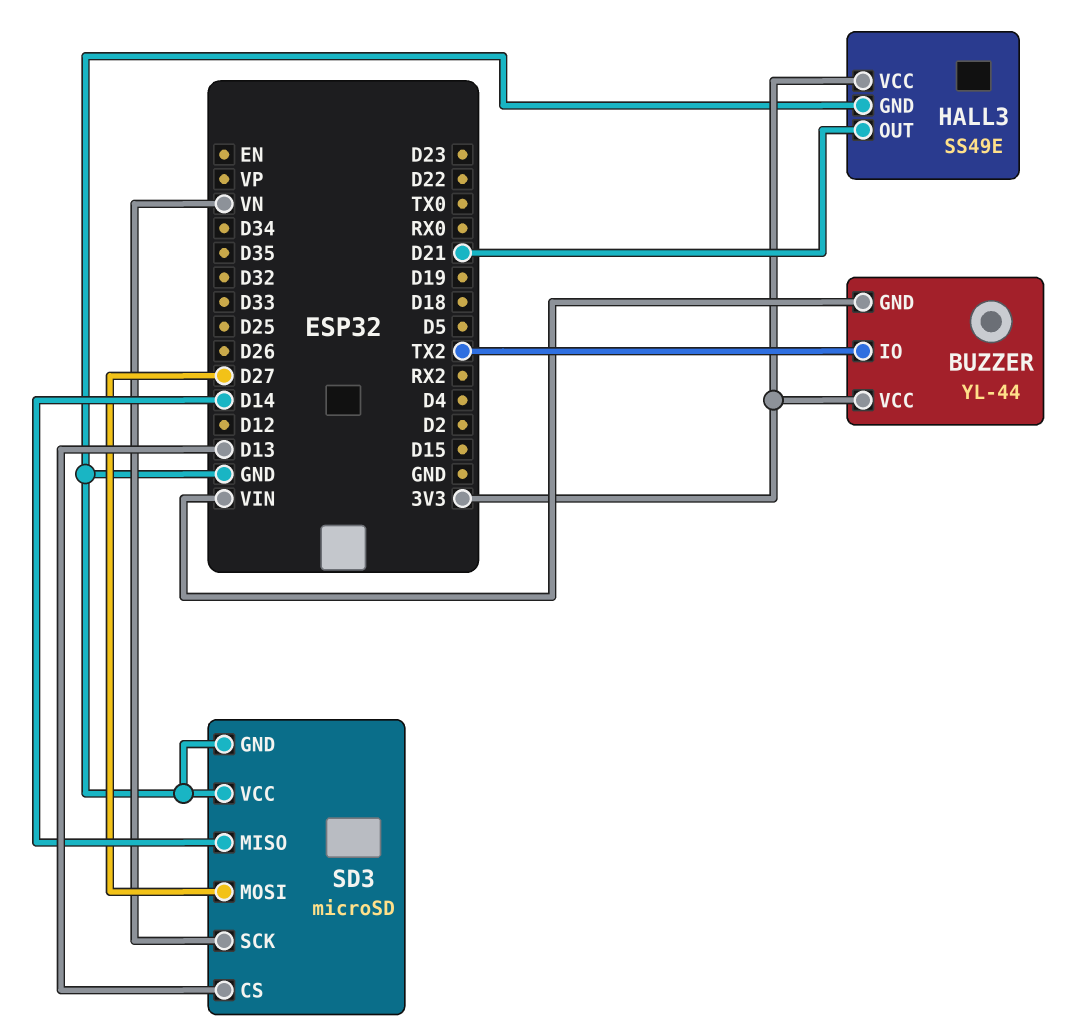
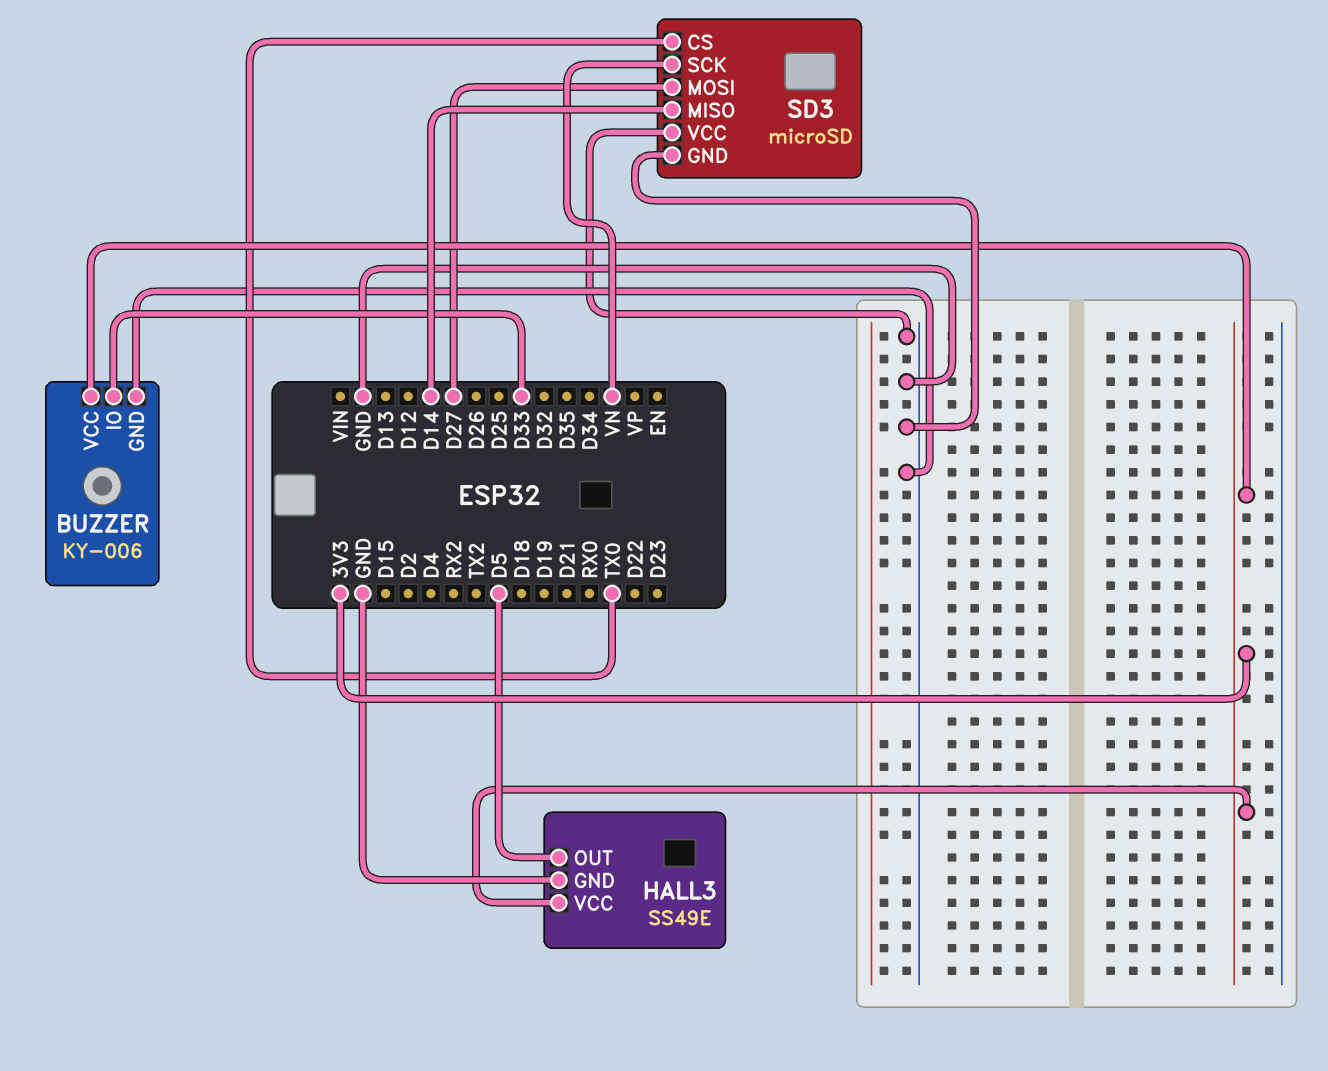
BUZZER: YL-44 -> KY-006
BUZZER pin GND: VIN -> GND
BUZZER pin IO: TX2 -> D33
HALL3 pin OUT: D21 -> D5
SD3 pin CS: D13 -> TX0

